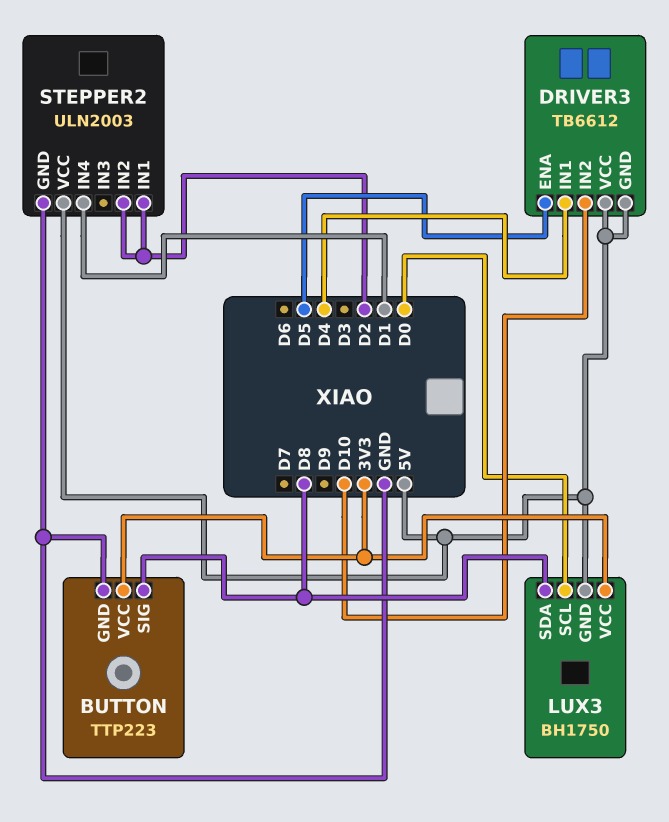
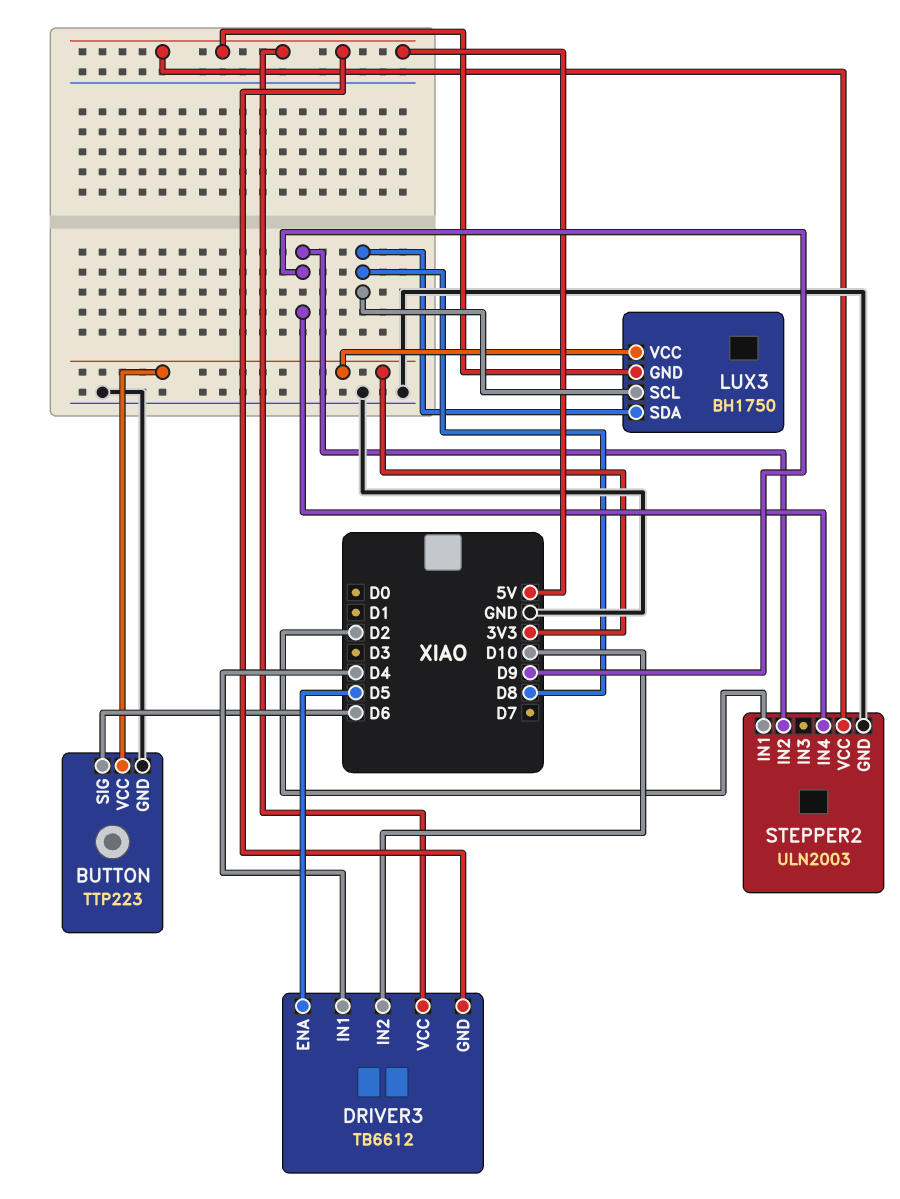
BUTTON pin SIG: D8 -> D6
LUX3 pin SCL: D0 -> D8
STEPPER2 pin IN2: D2 -> D9
STEPPER2 pin IN4: D1 -> D9

